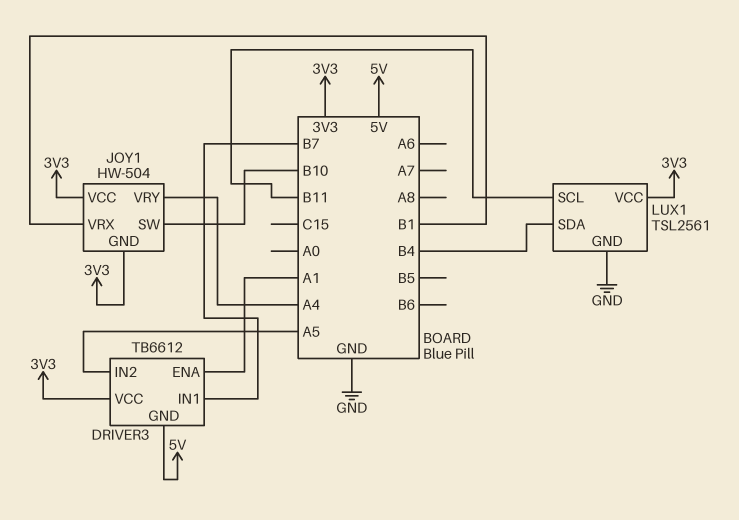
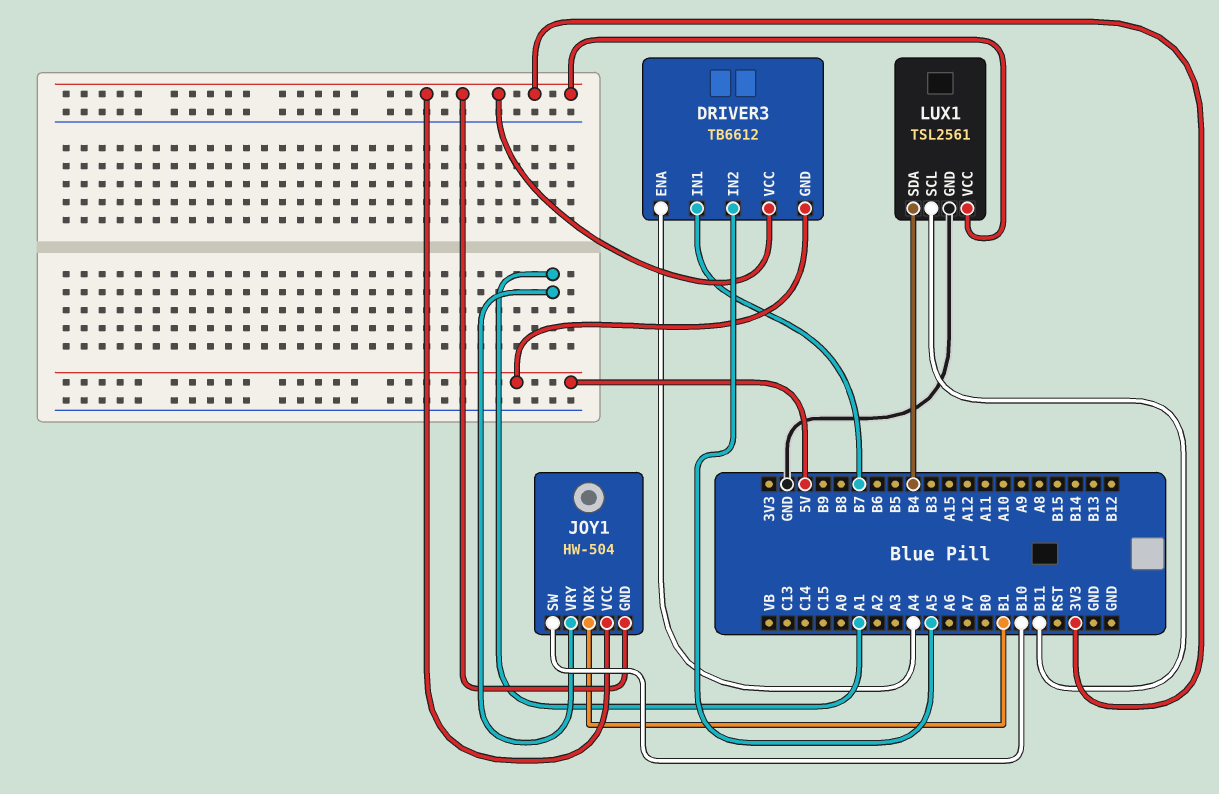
DRIVER3 pin ENA: A1 -> A4
JOY1 pin VRY: A4 -> A1

